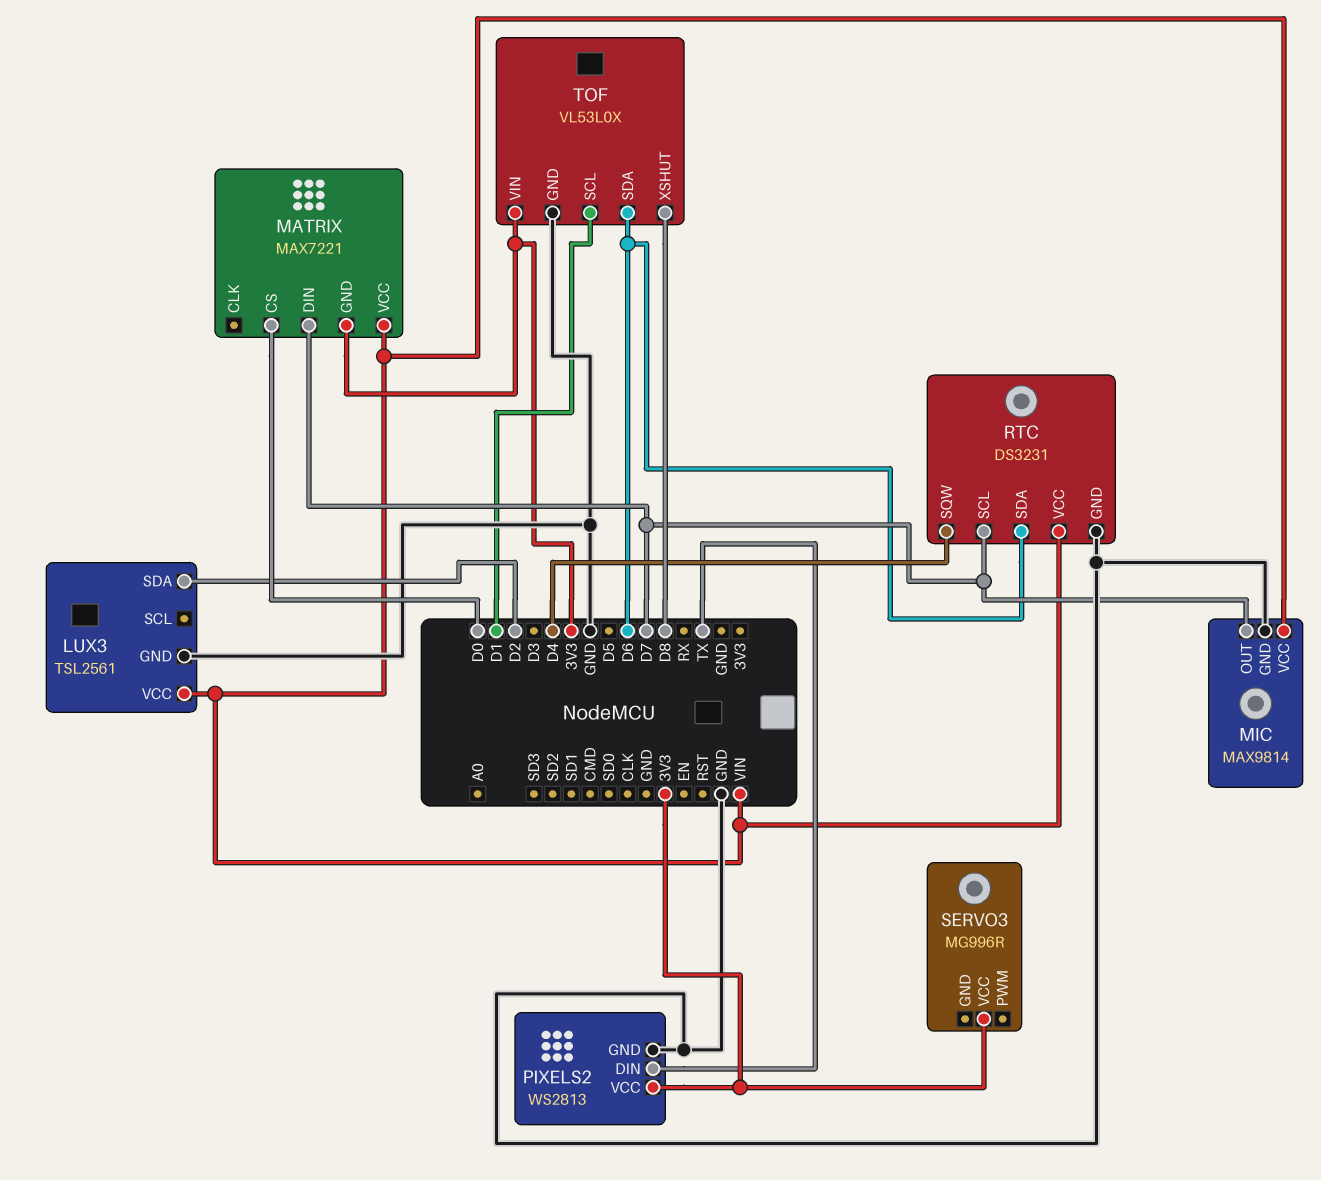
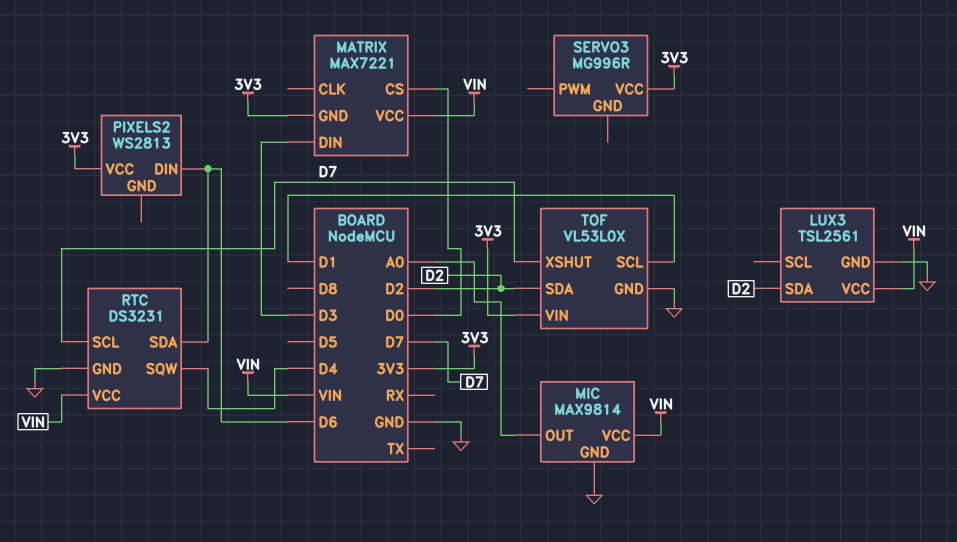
MATRIX pin DIN: D7 -> D3
MIC pin OUT: D7 -> A0
PIXELS2 pin DIN: TX -> D6
PIXELS2 pin GND: GND -> none
TOF pin SDA: D6 -> D2
TOF pin XSHUT: D8 -> D7

